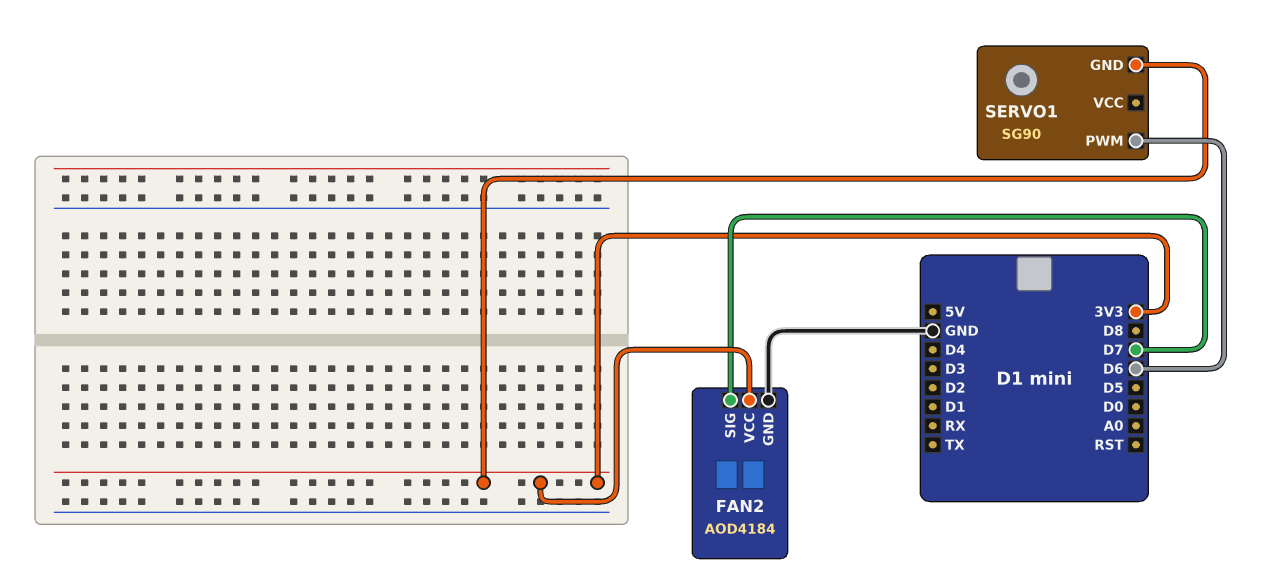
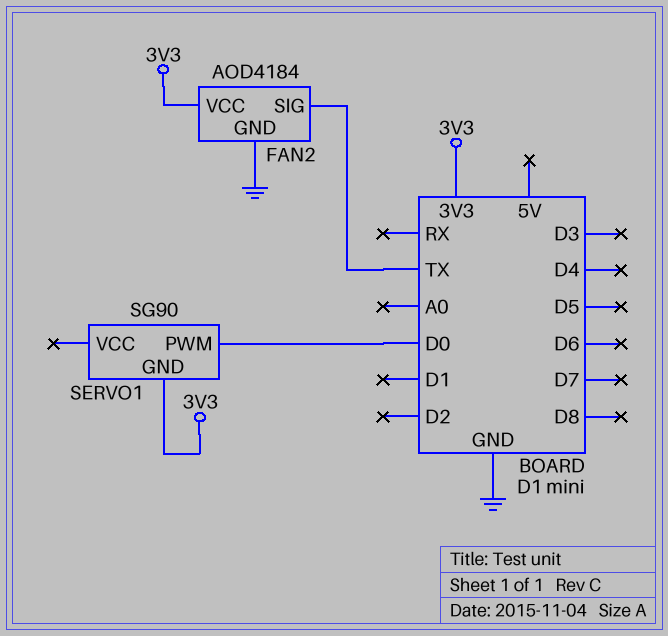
FAN2 pin SIG: D7 -> TX
SERVO1 pin PWM: D6 -> D0

